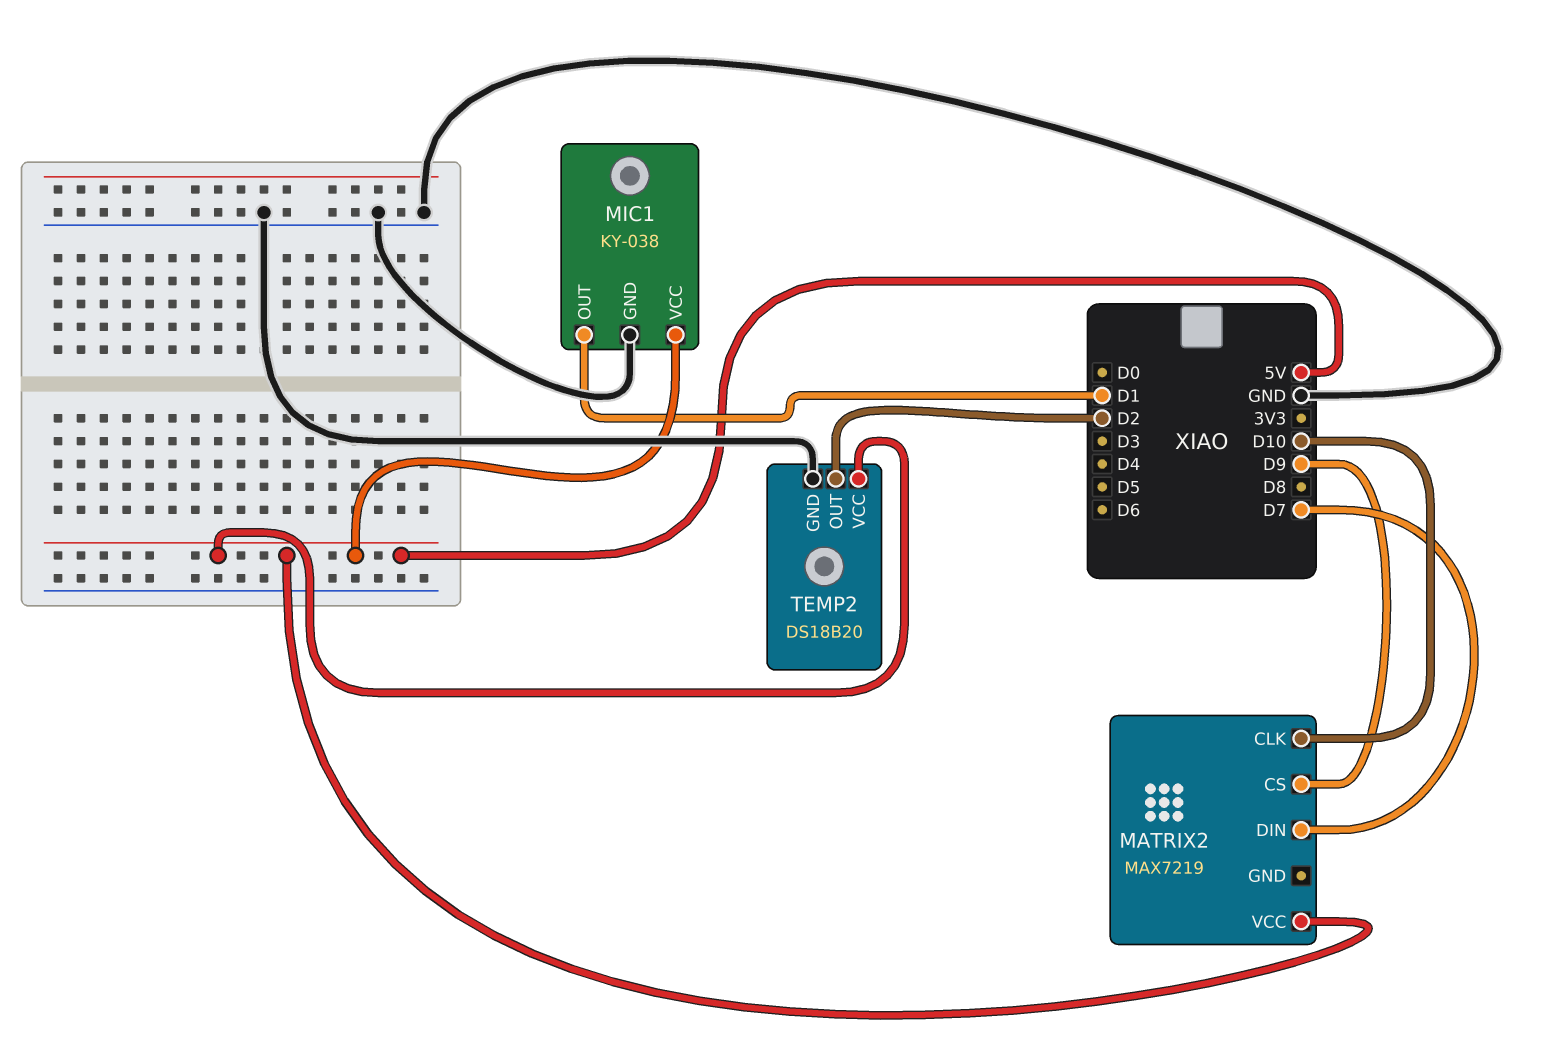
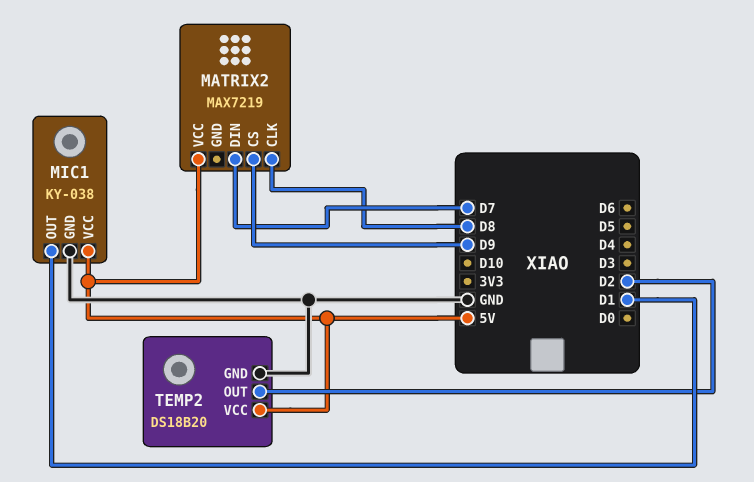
MATRIX2 pin CLK: D10 -> D8

